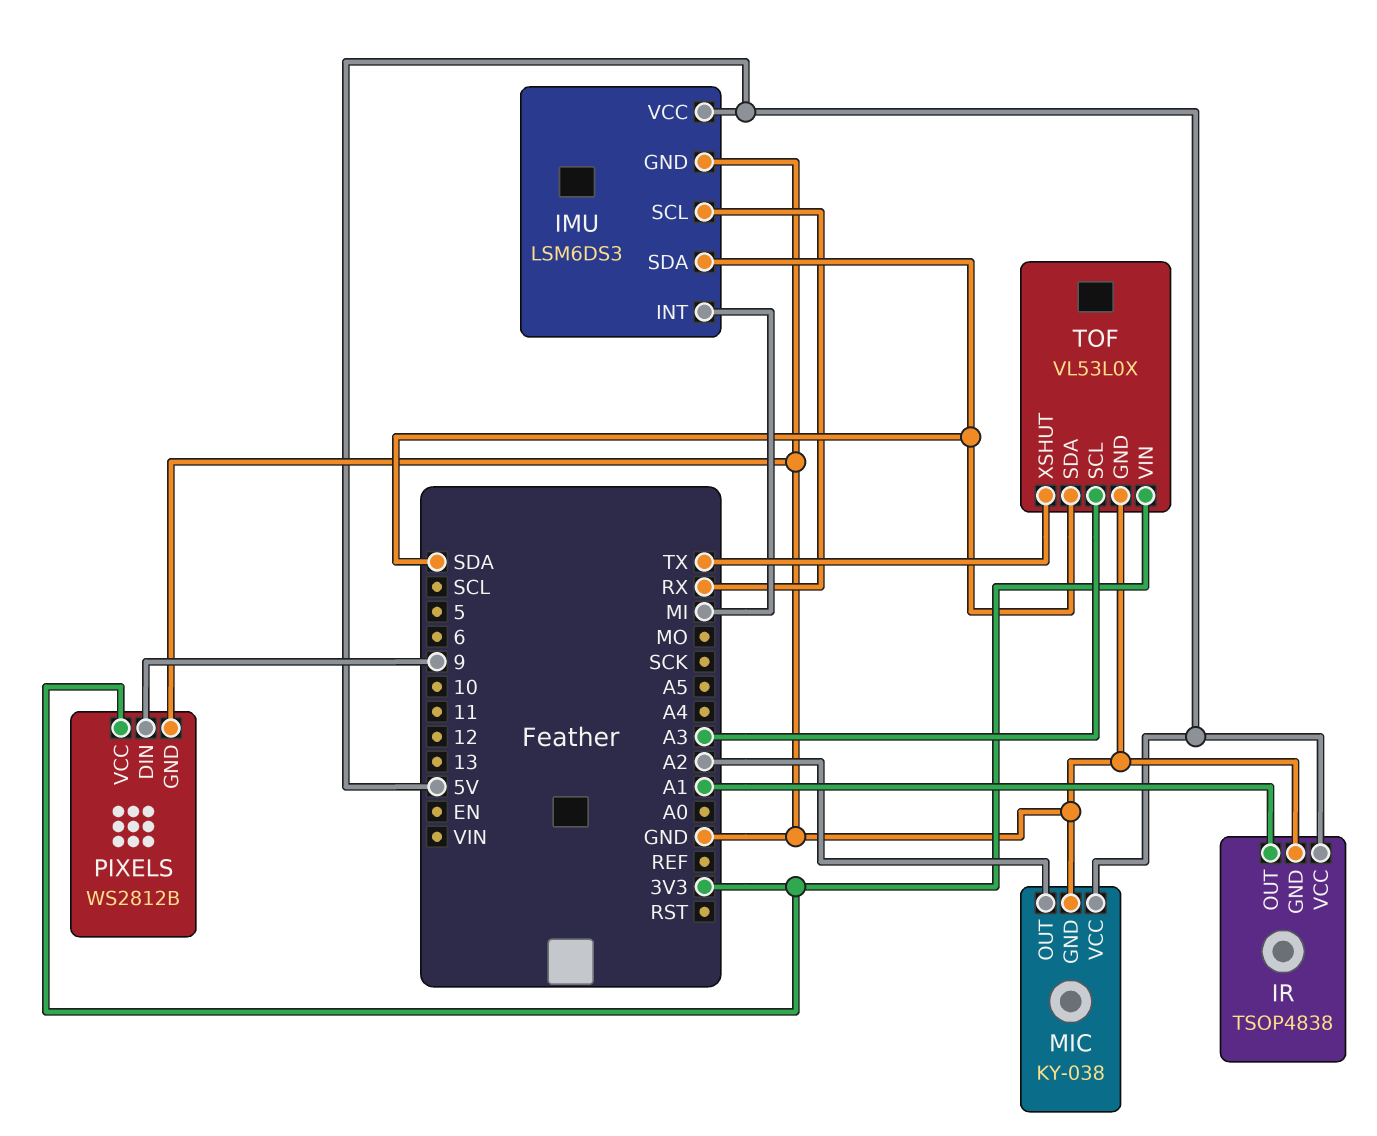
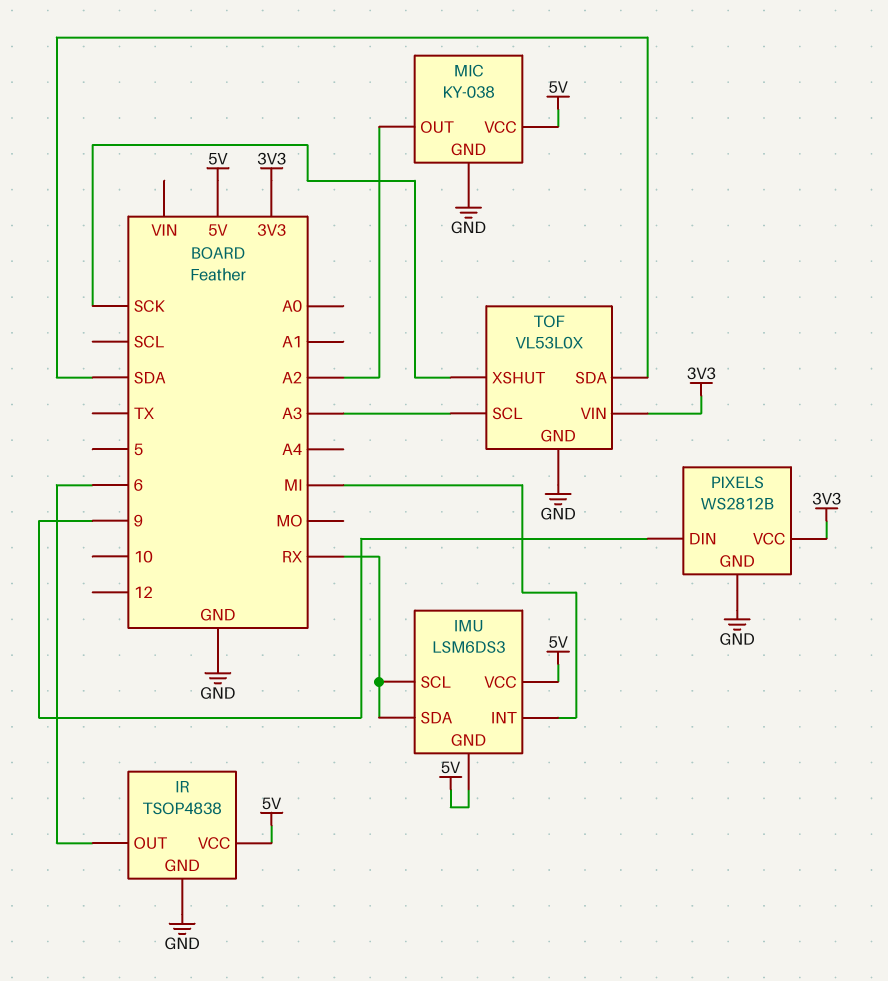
IMU pin GND: GND -> 5V
IMU pin SDA: SDA -> RX
IR pin OUT: A1 -> 6
TOF pin XSHUT: TX -> SCK

